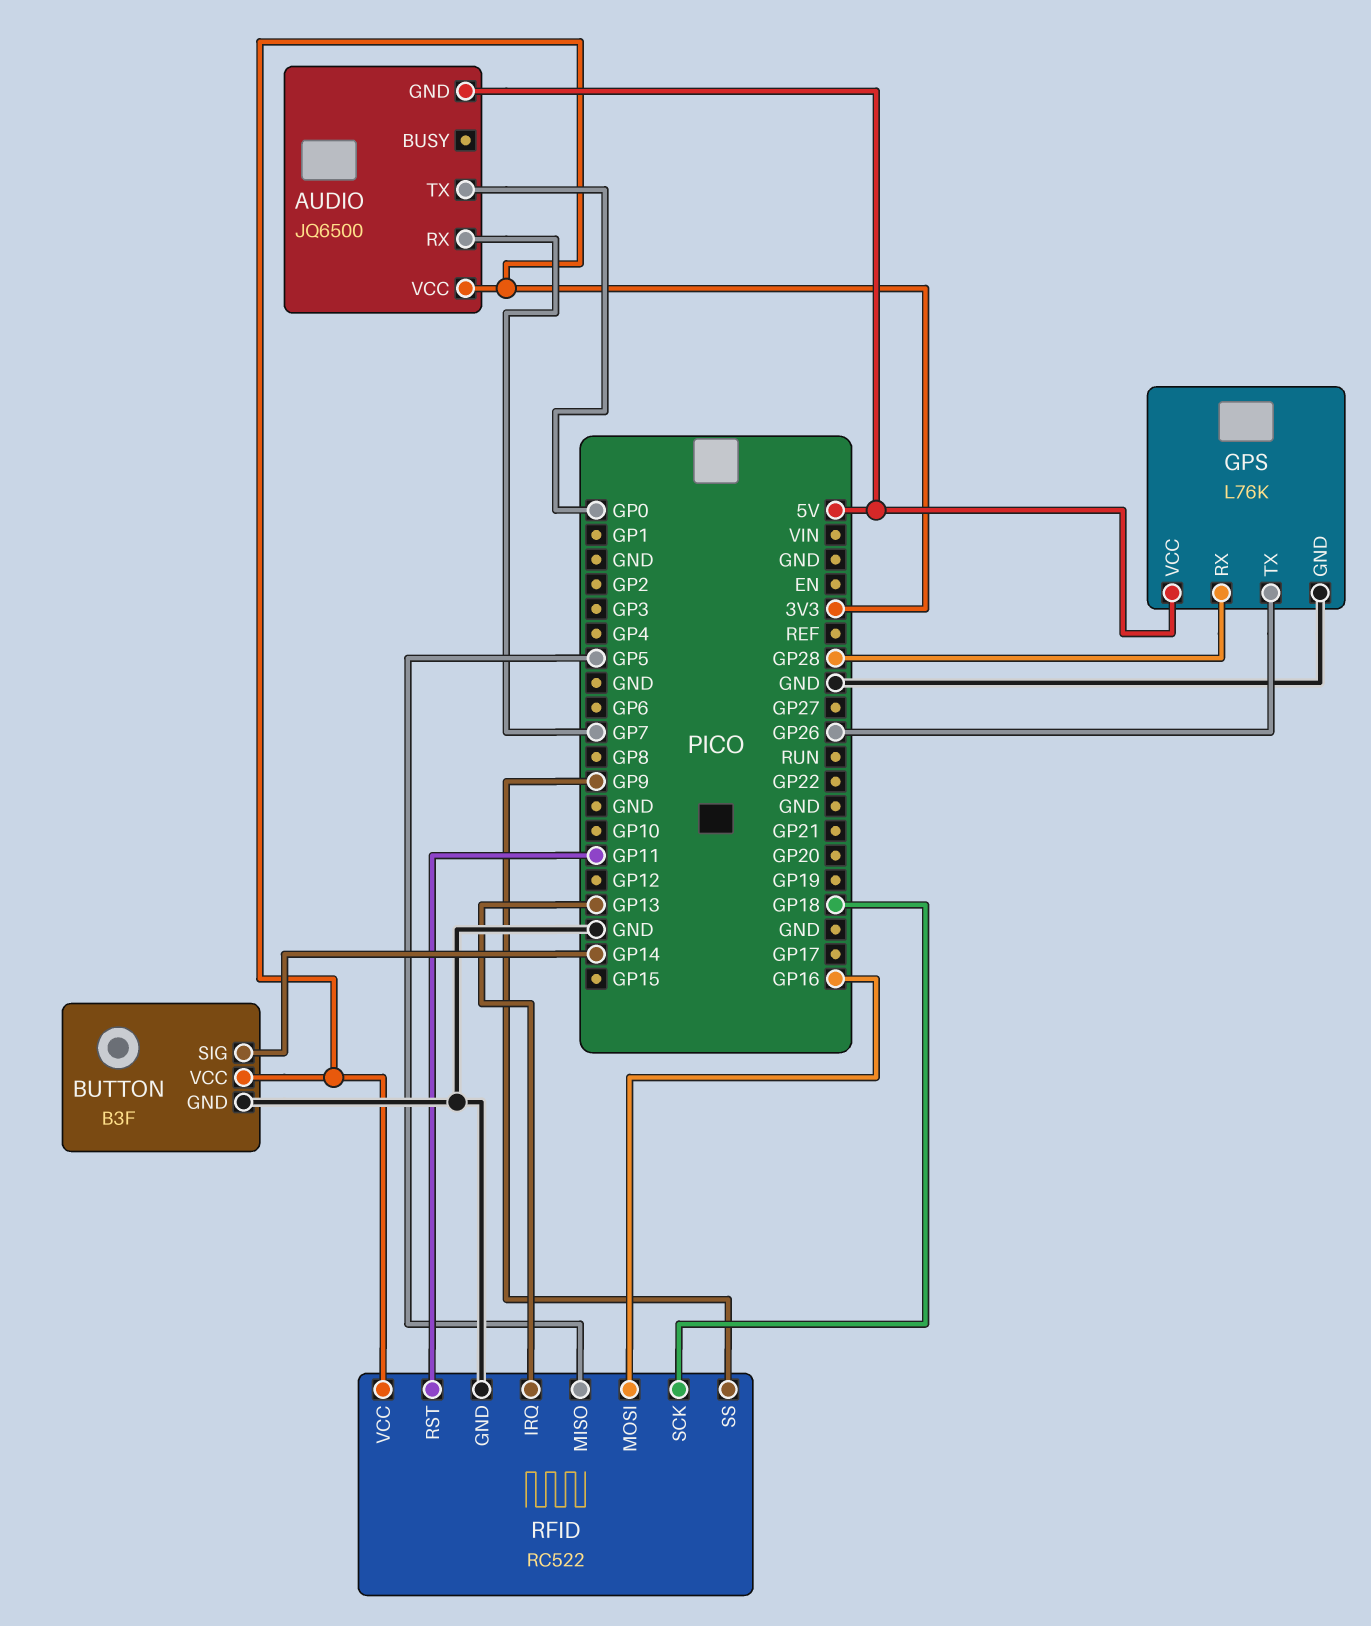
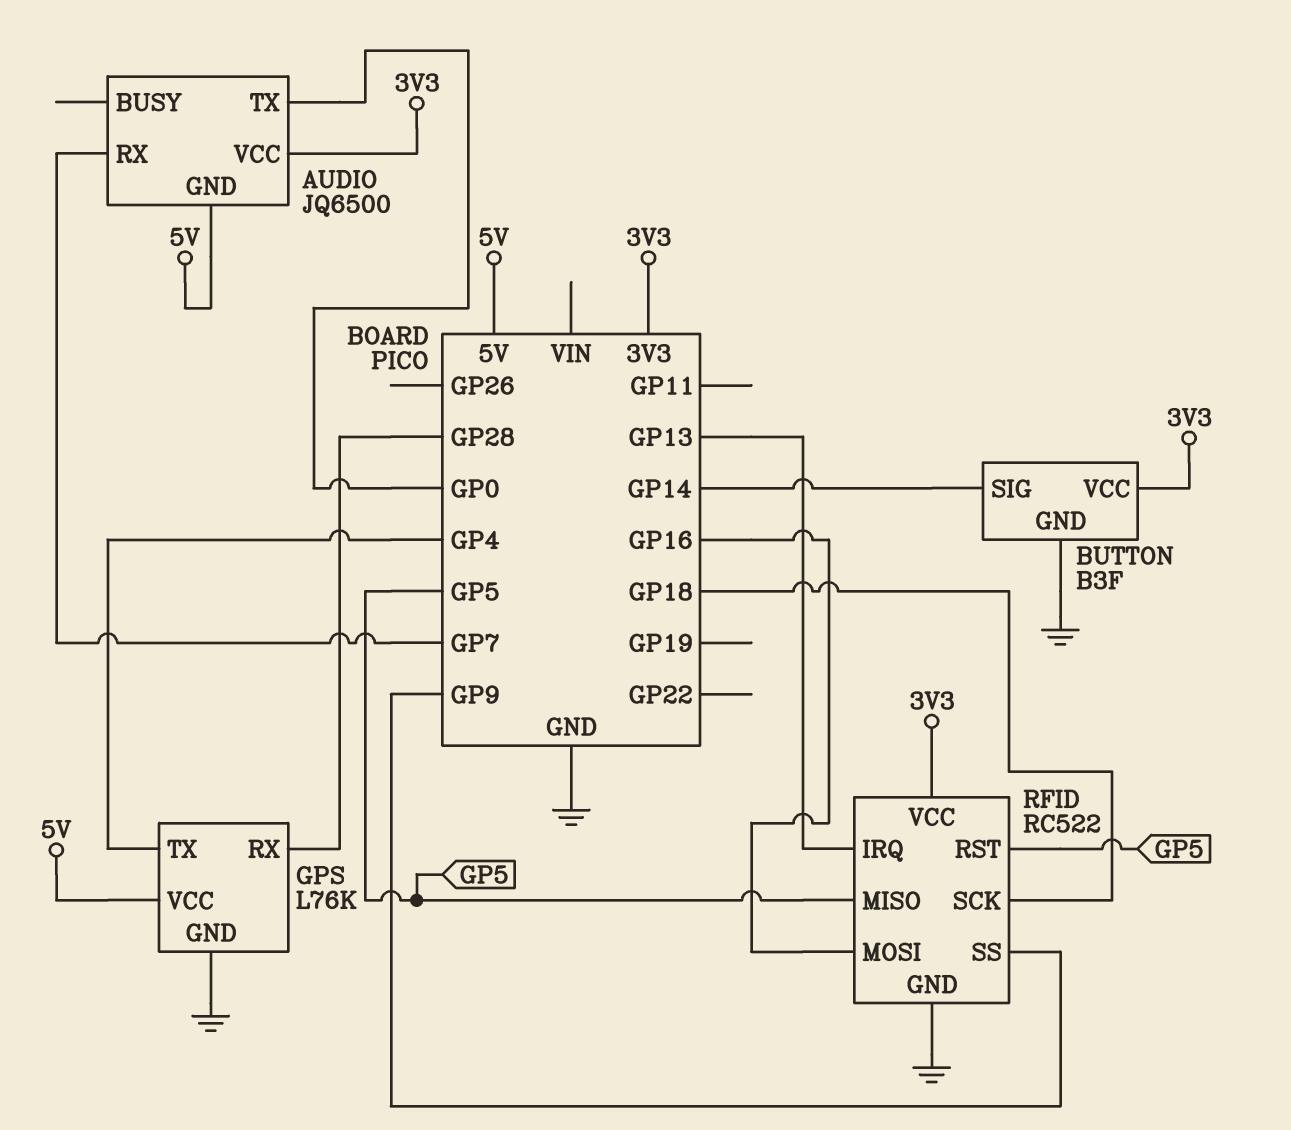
GPS pin TX: GP26 -> GP4
RFID pin RST: GP11 -> GP5

